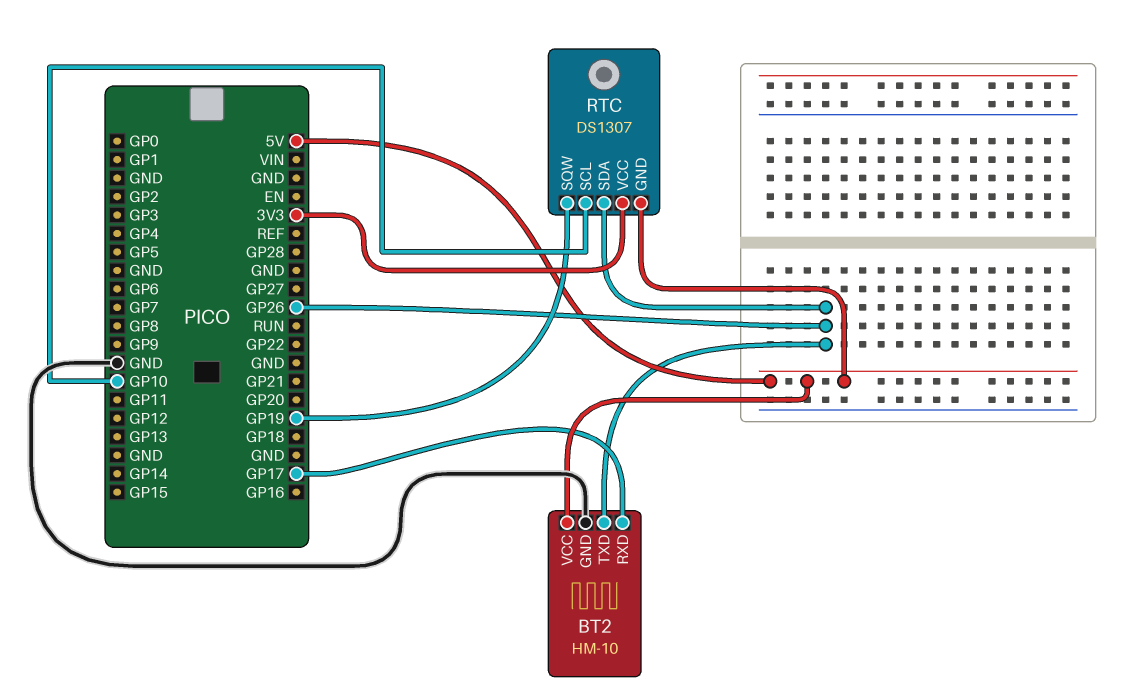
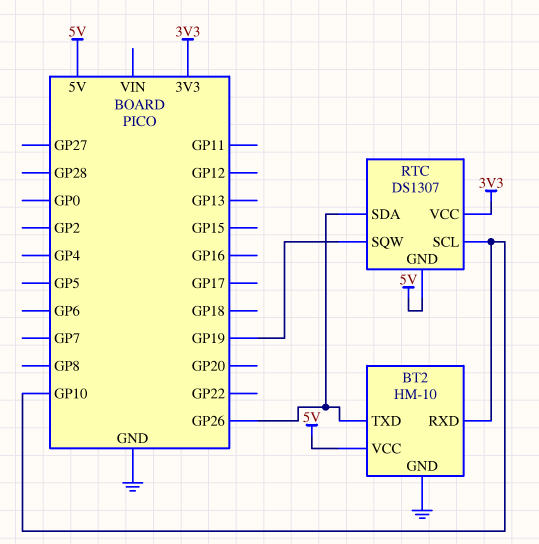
BT2 pin RXD: GP17 -> GP10

